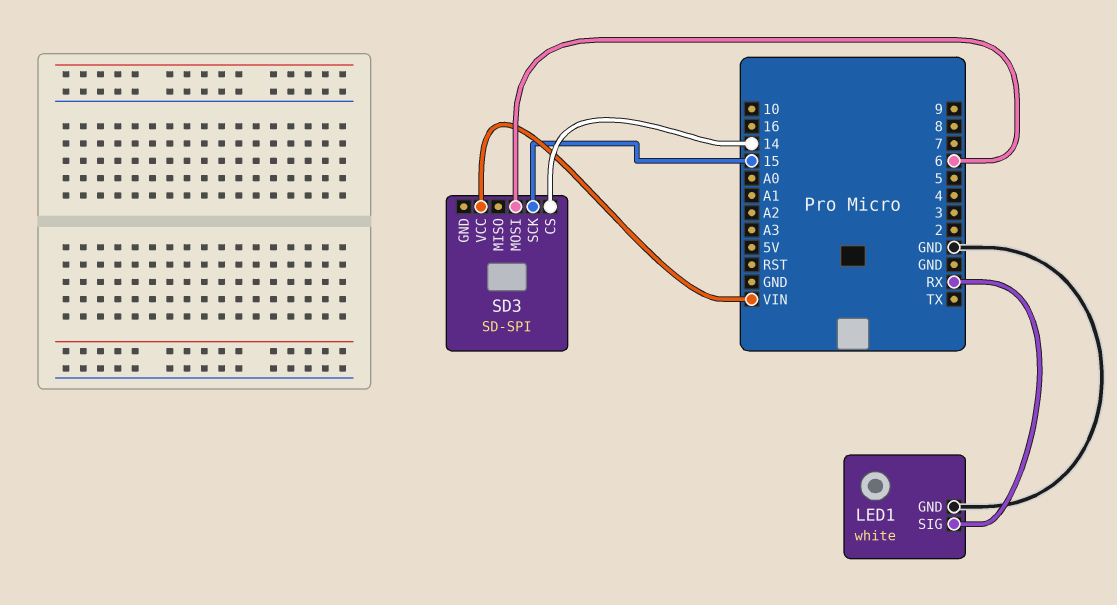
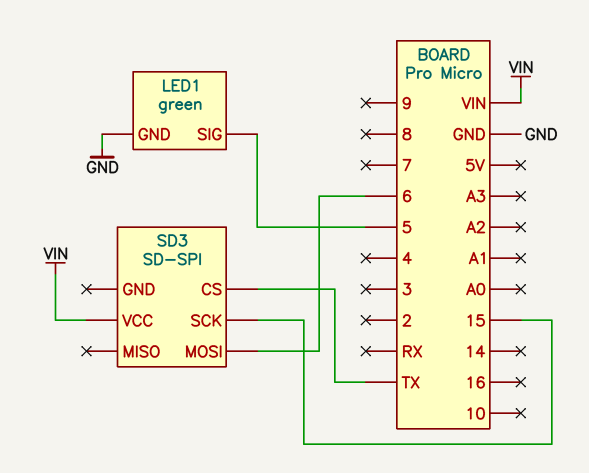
LED1: white -> green
LED1 pin SIG: RX -> 5
SD3 pin CS: 14 -> TX

